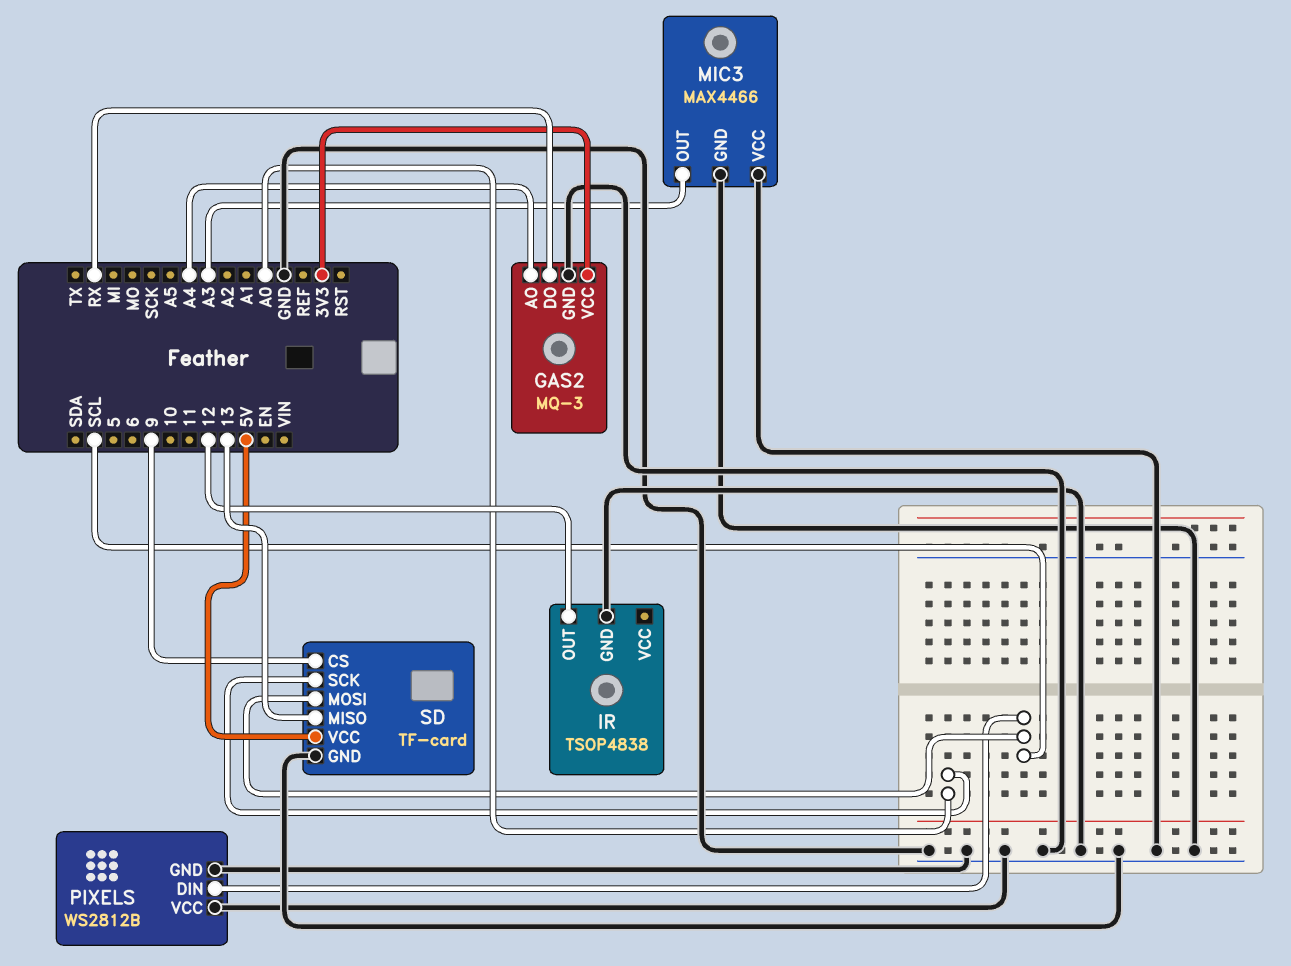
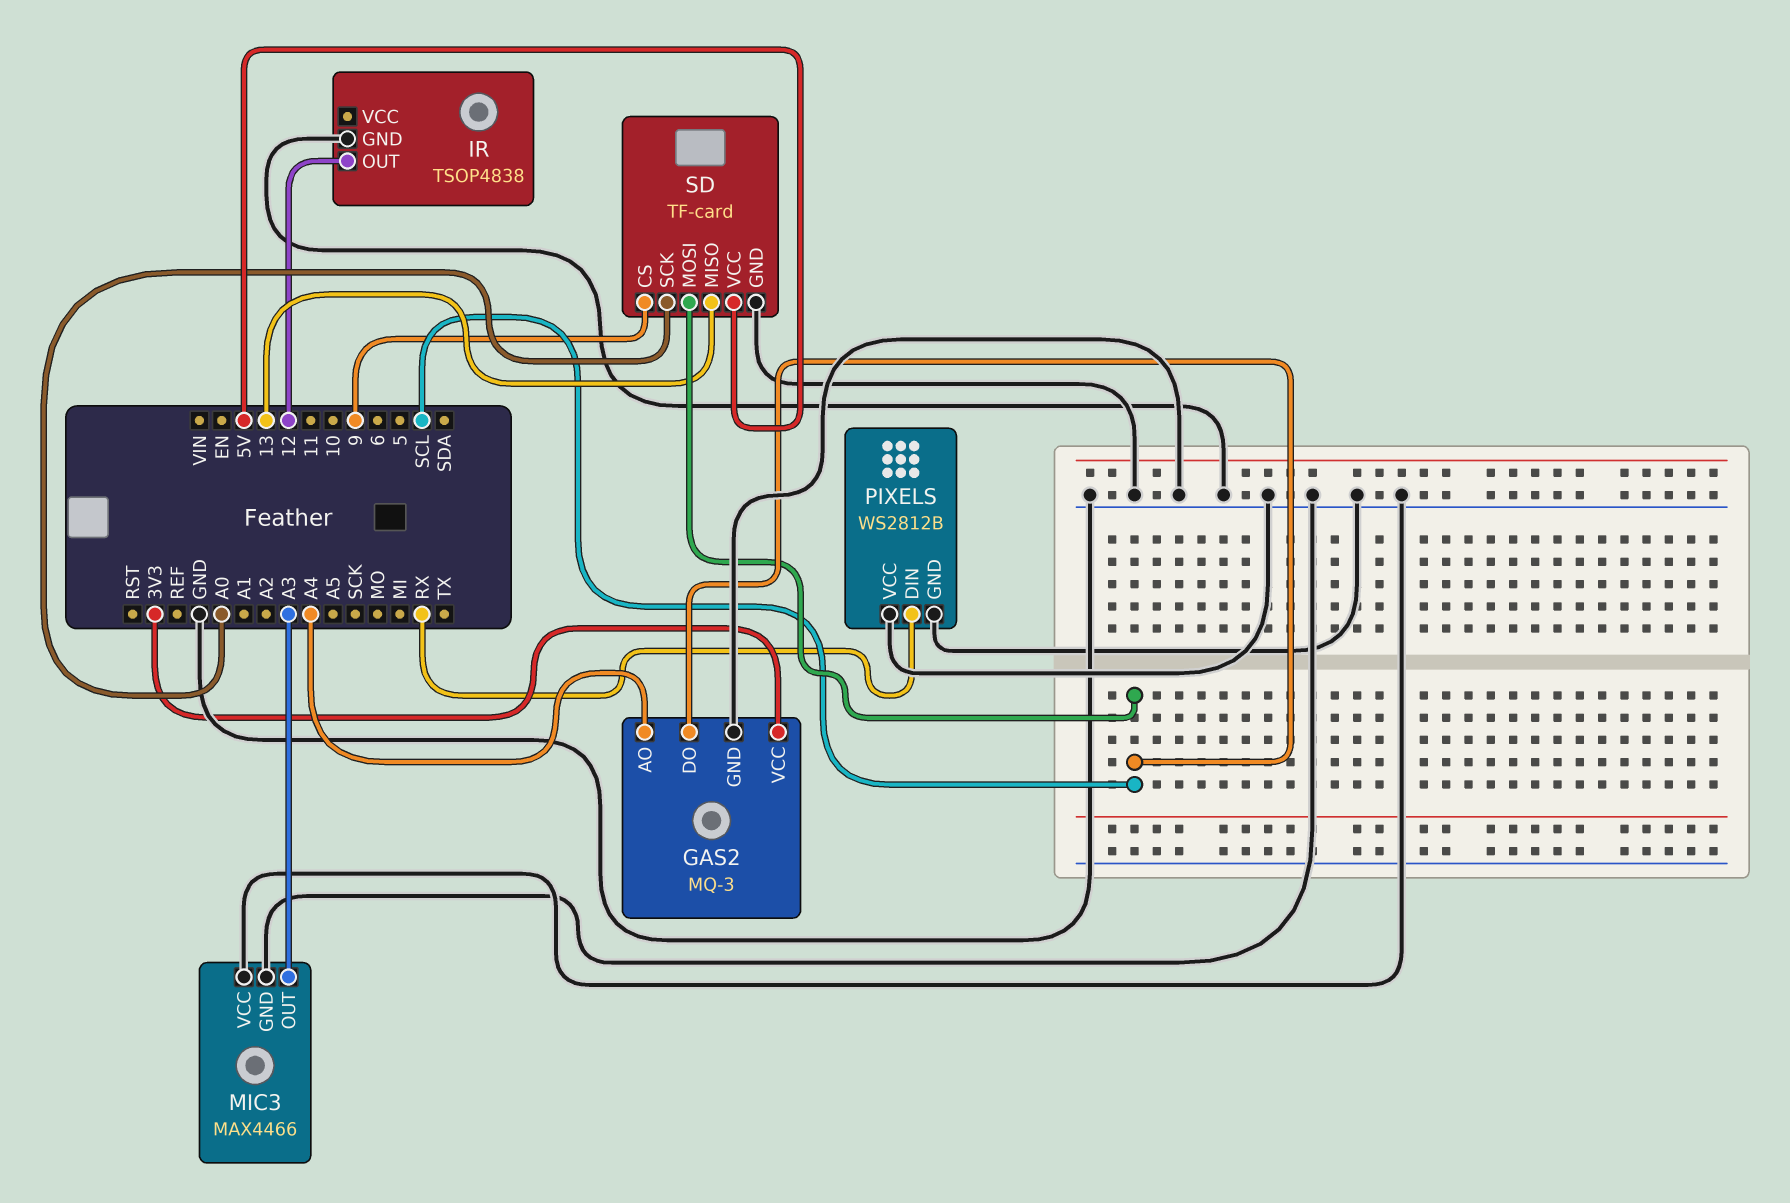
GAS2 pin DO: RX -> SCL
PIXELS pin DIN: SCL -> RX

